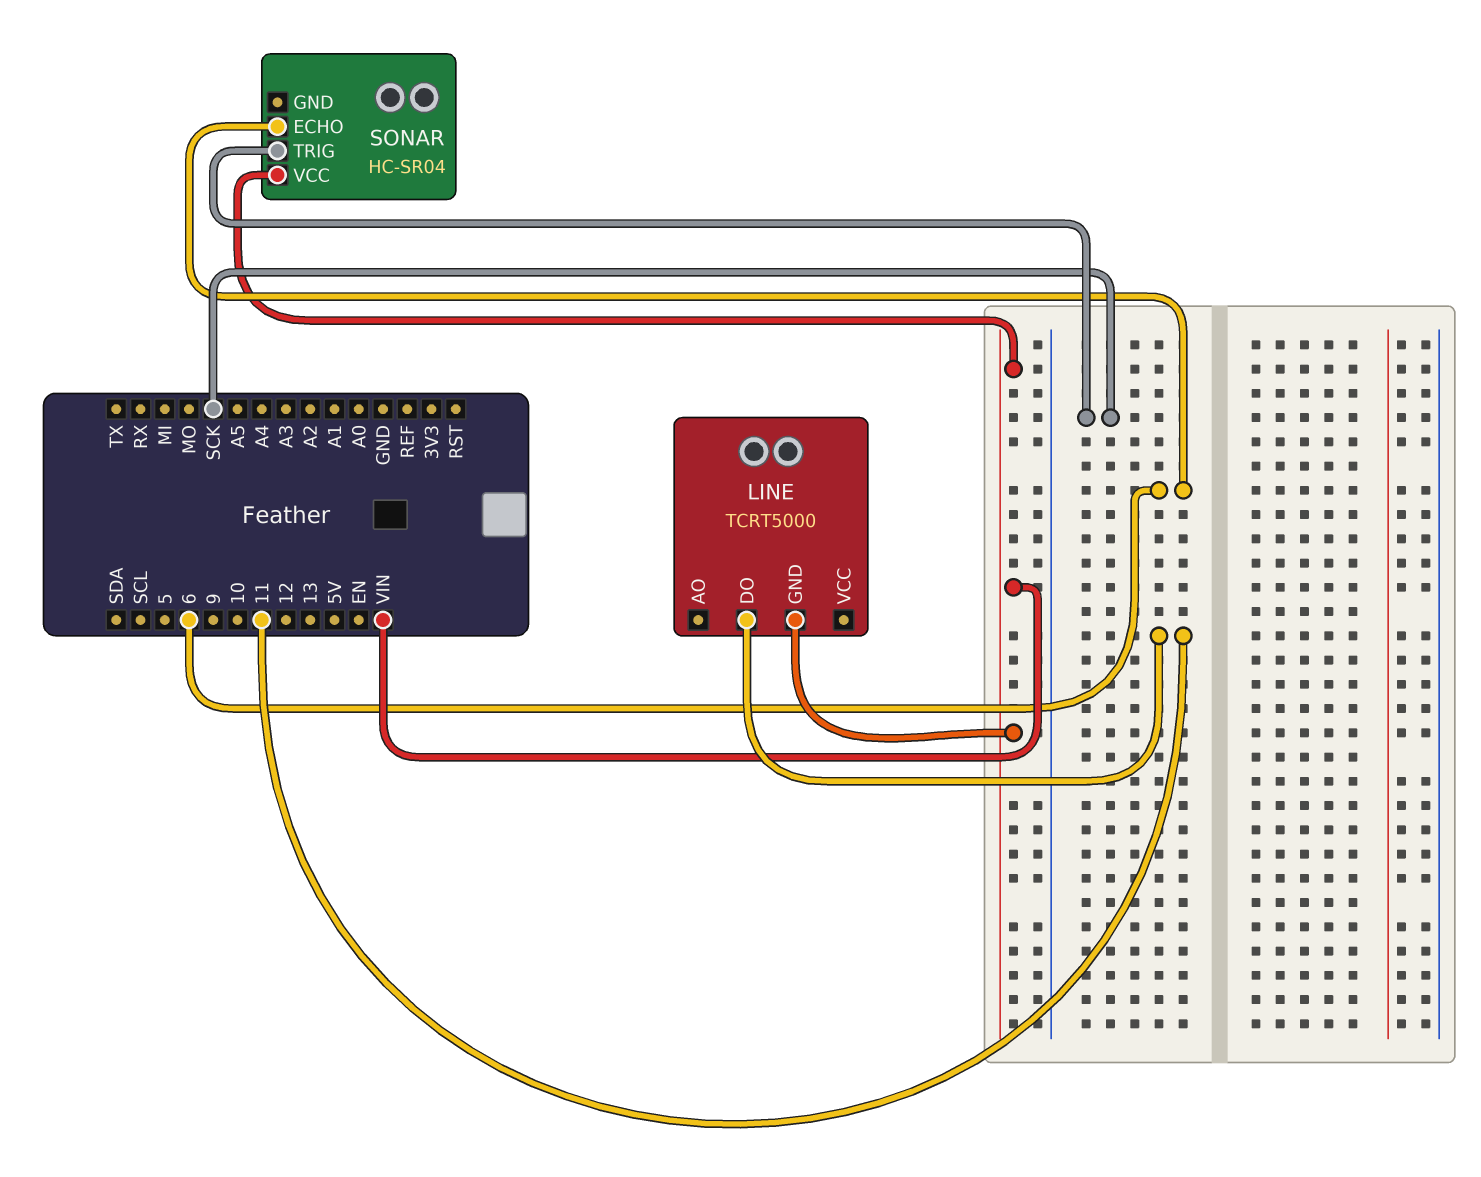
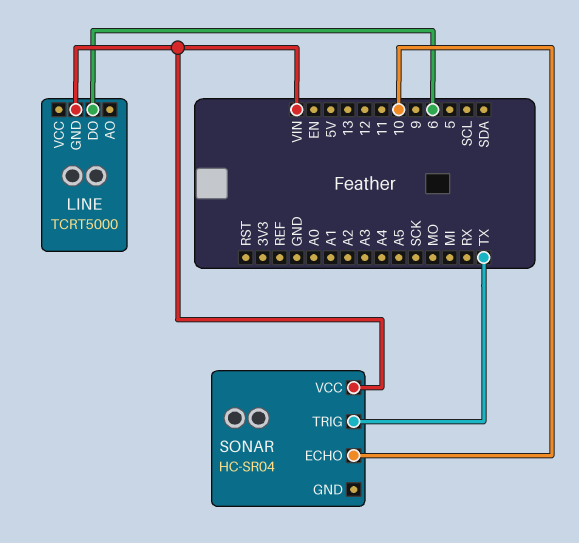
LINE pin DO: 11 -> 6
SONAR pin ECHO: 6 -> 10
SONAR pin TRIG: SCK -> TX

